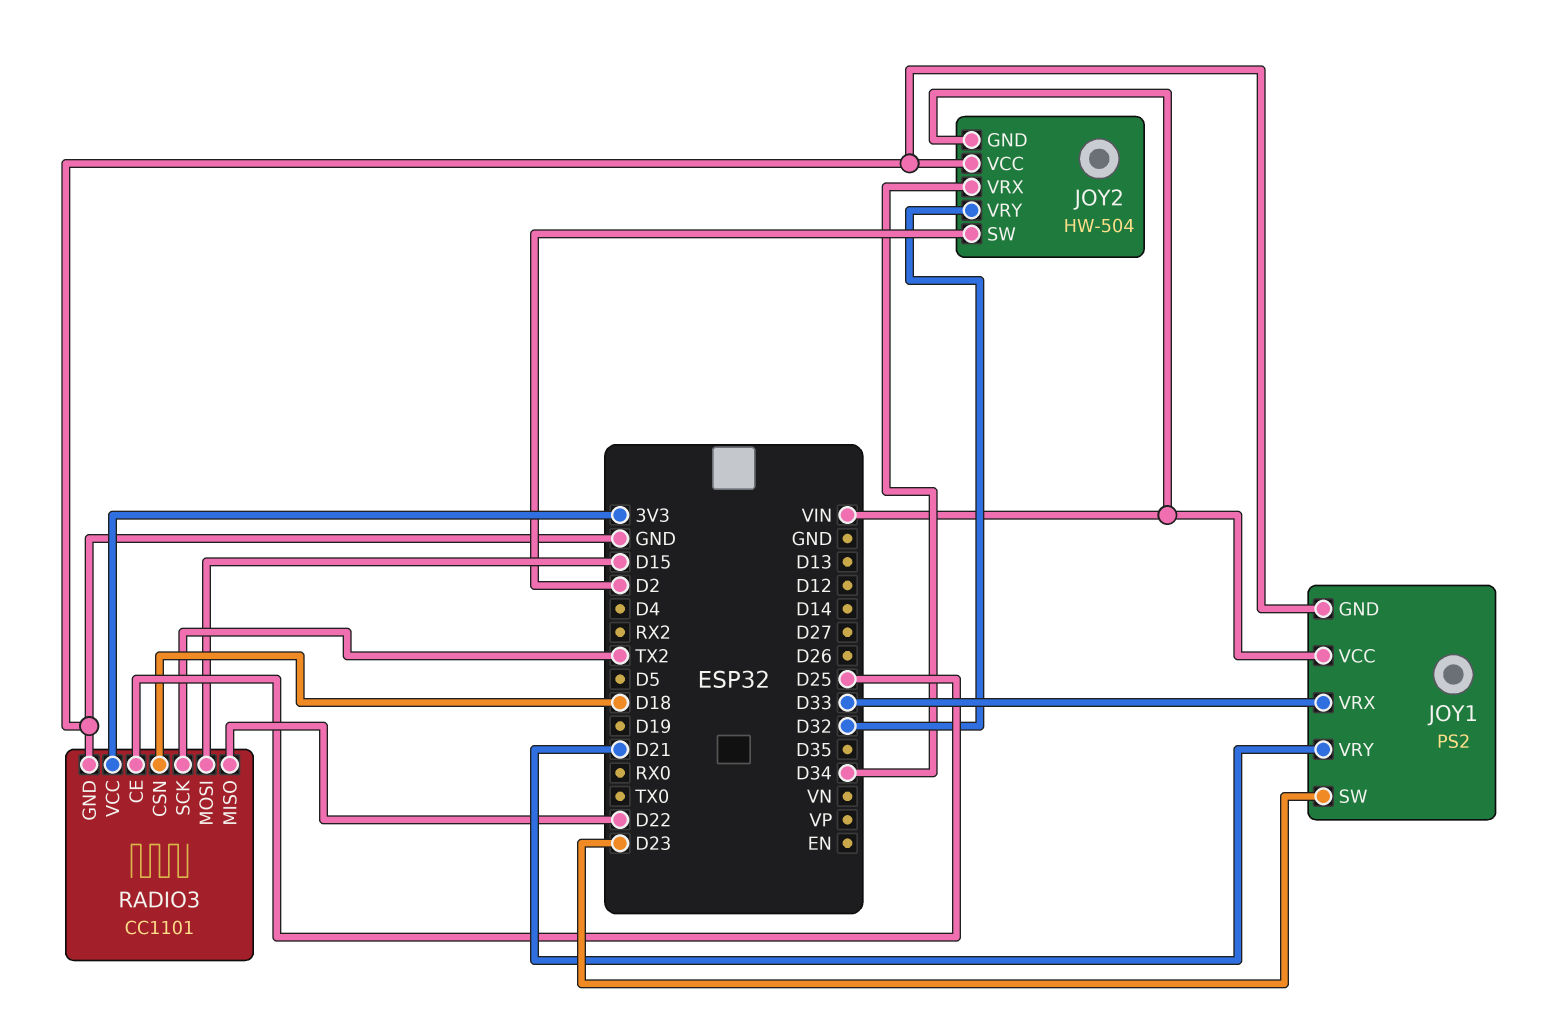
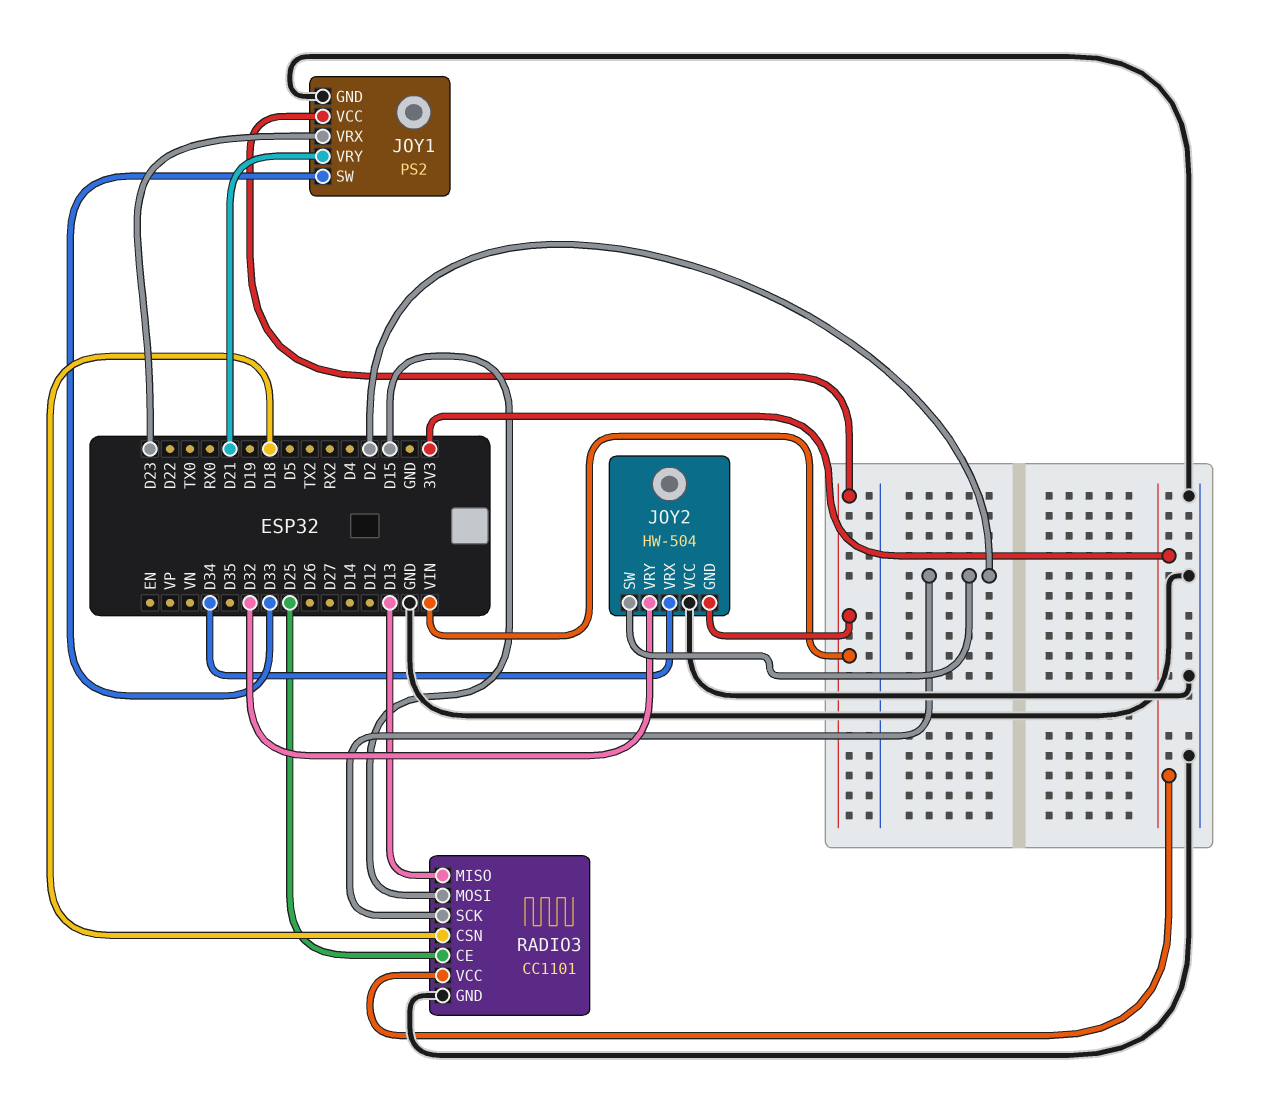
JOY1 pin SW: D23 -> D33
JOY1 pin VRX: D33 -> D23
RADIO3 pin MISO: D22 -> D13
RADIO3 pin SCK: TX2 -> D2

